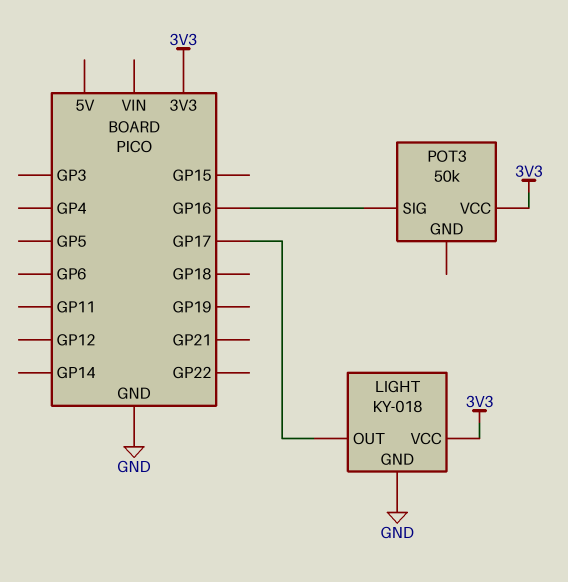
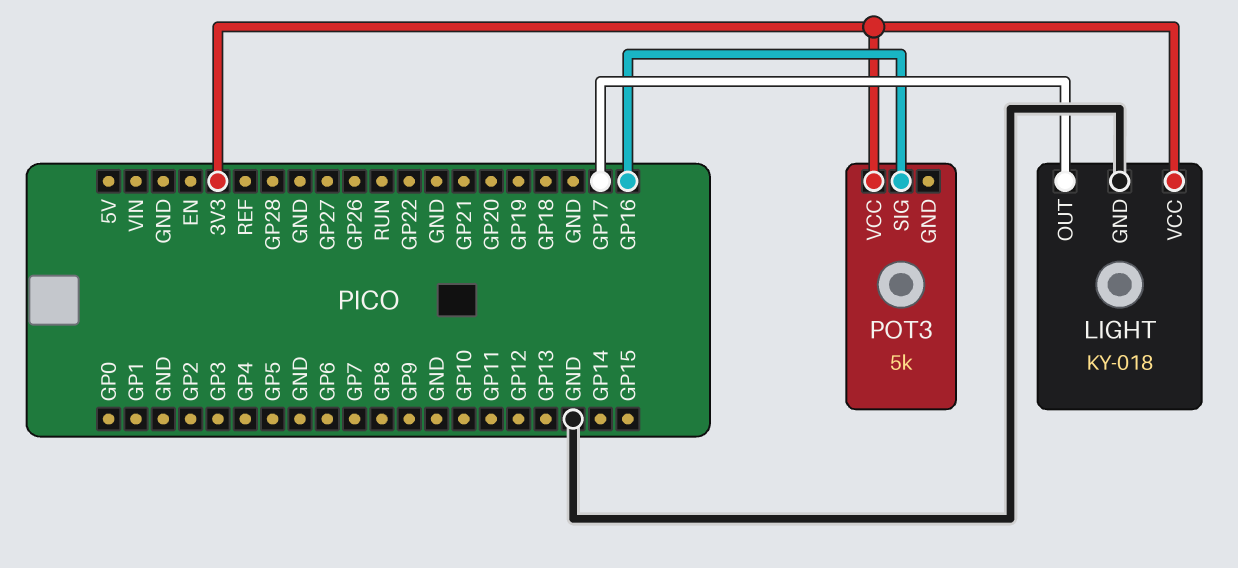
POT3: 50k -> 5k

